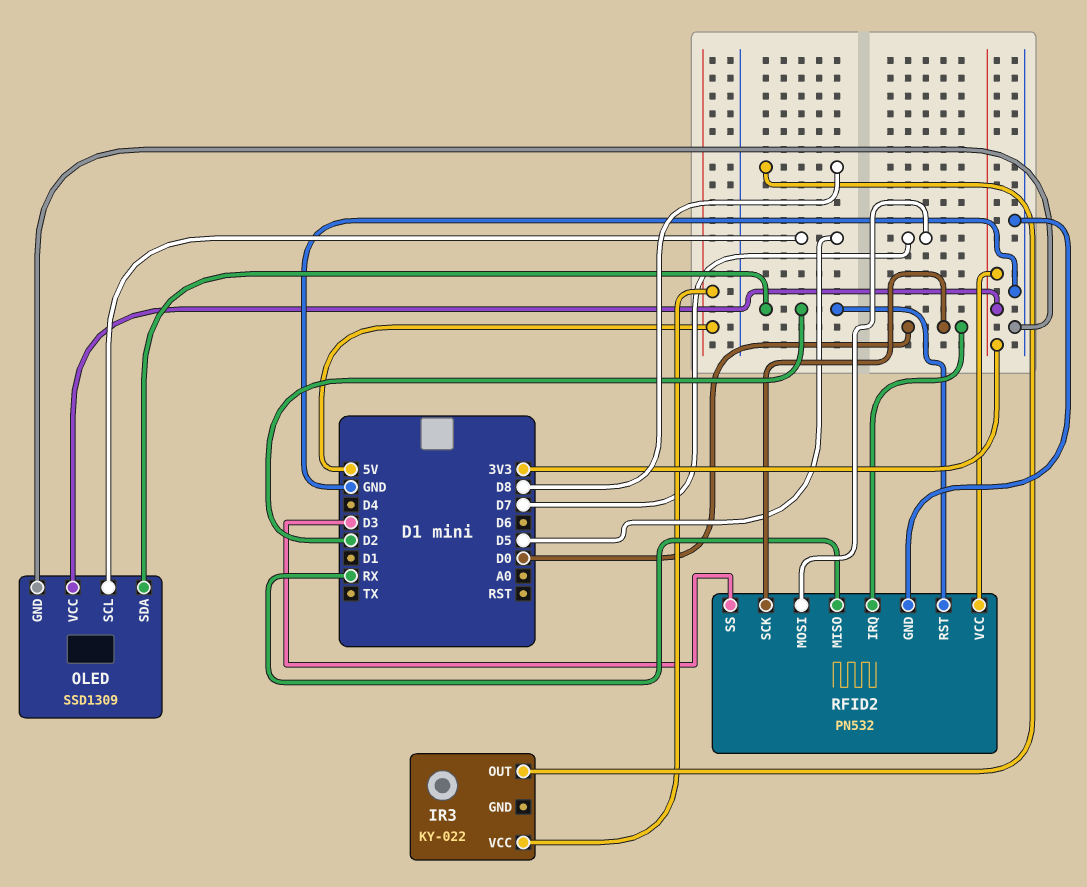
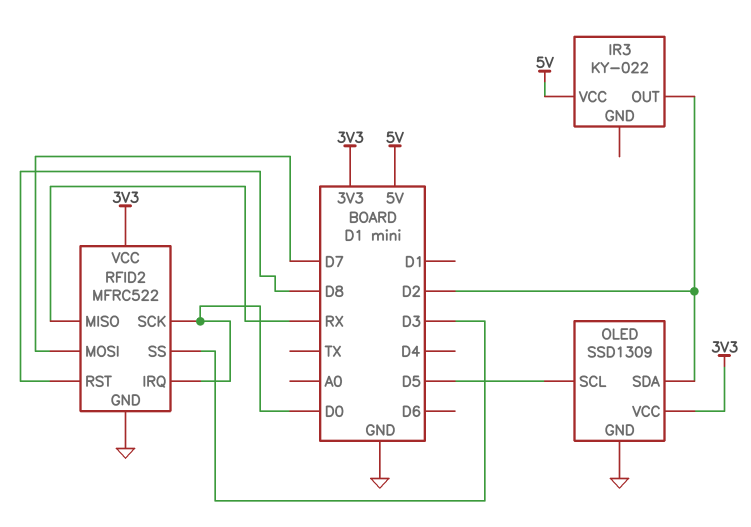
IR3 pin OUT: D8 -> D2
RFID2: PN532 -> MFRC522
RFID2 pin RST: D2 -> D8

